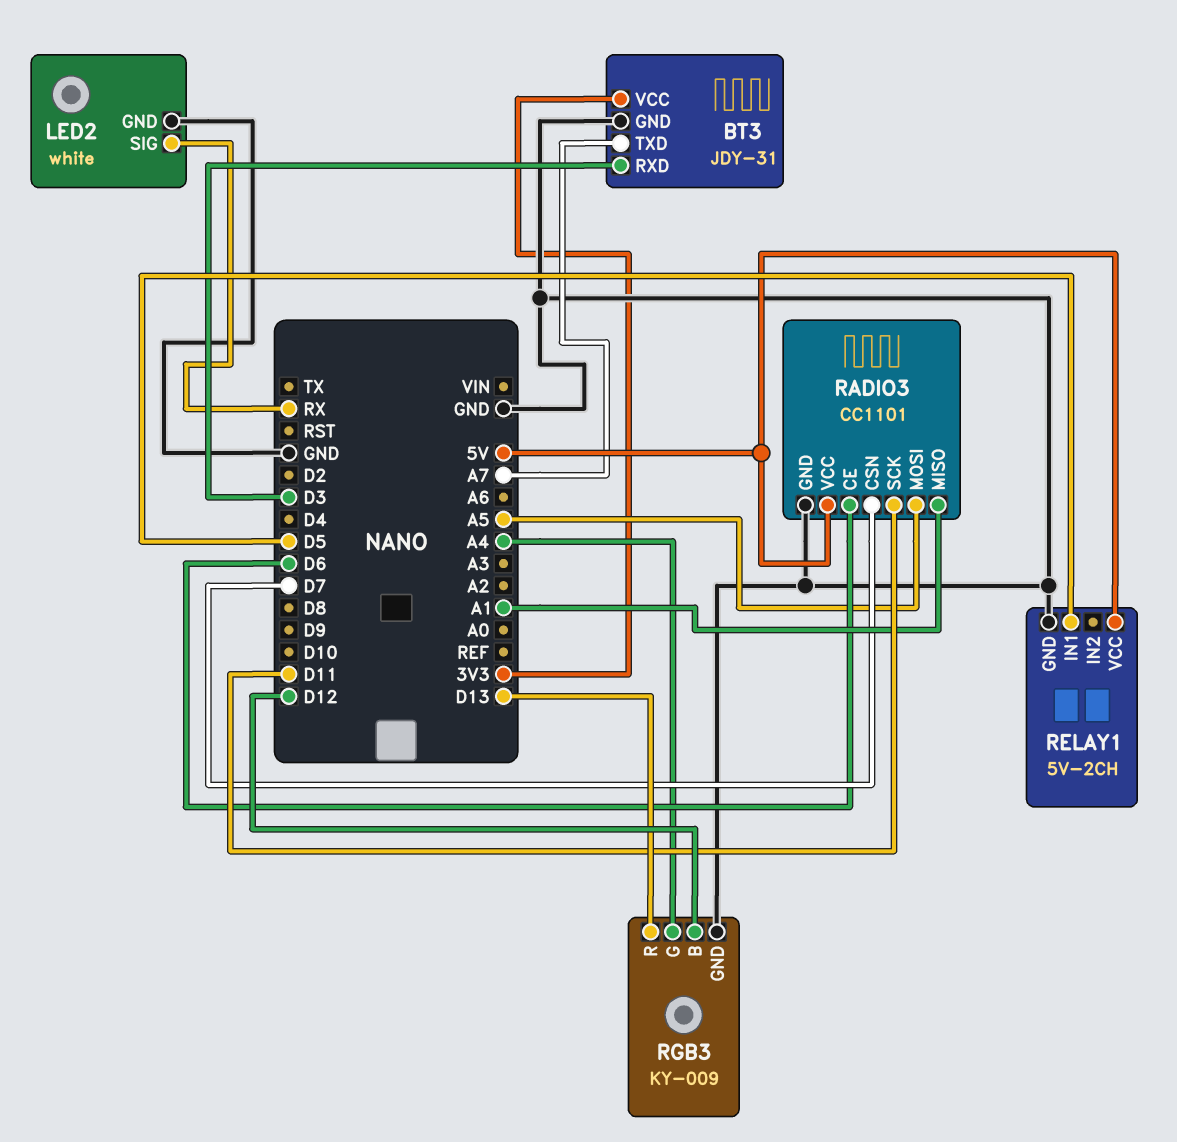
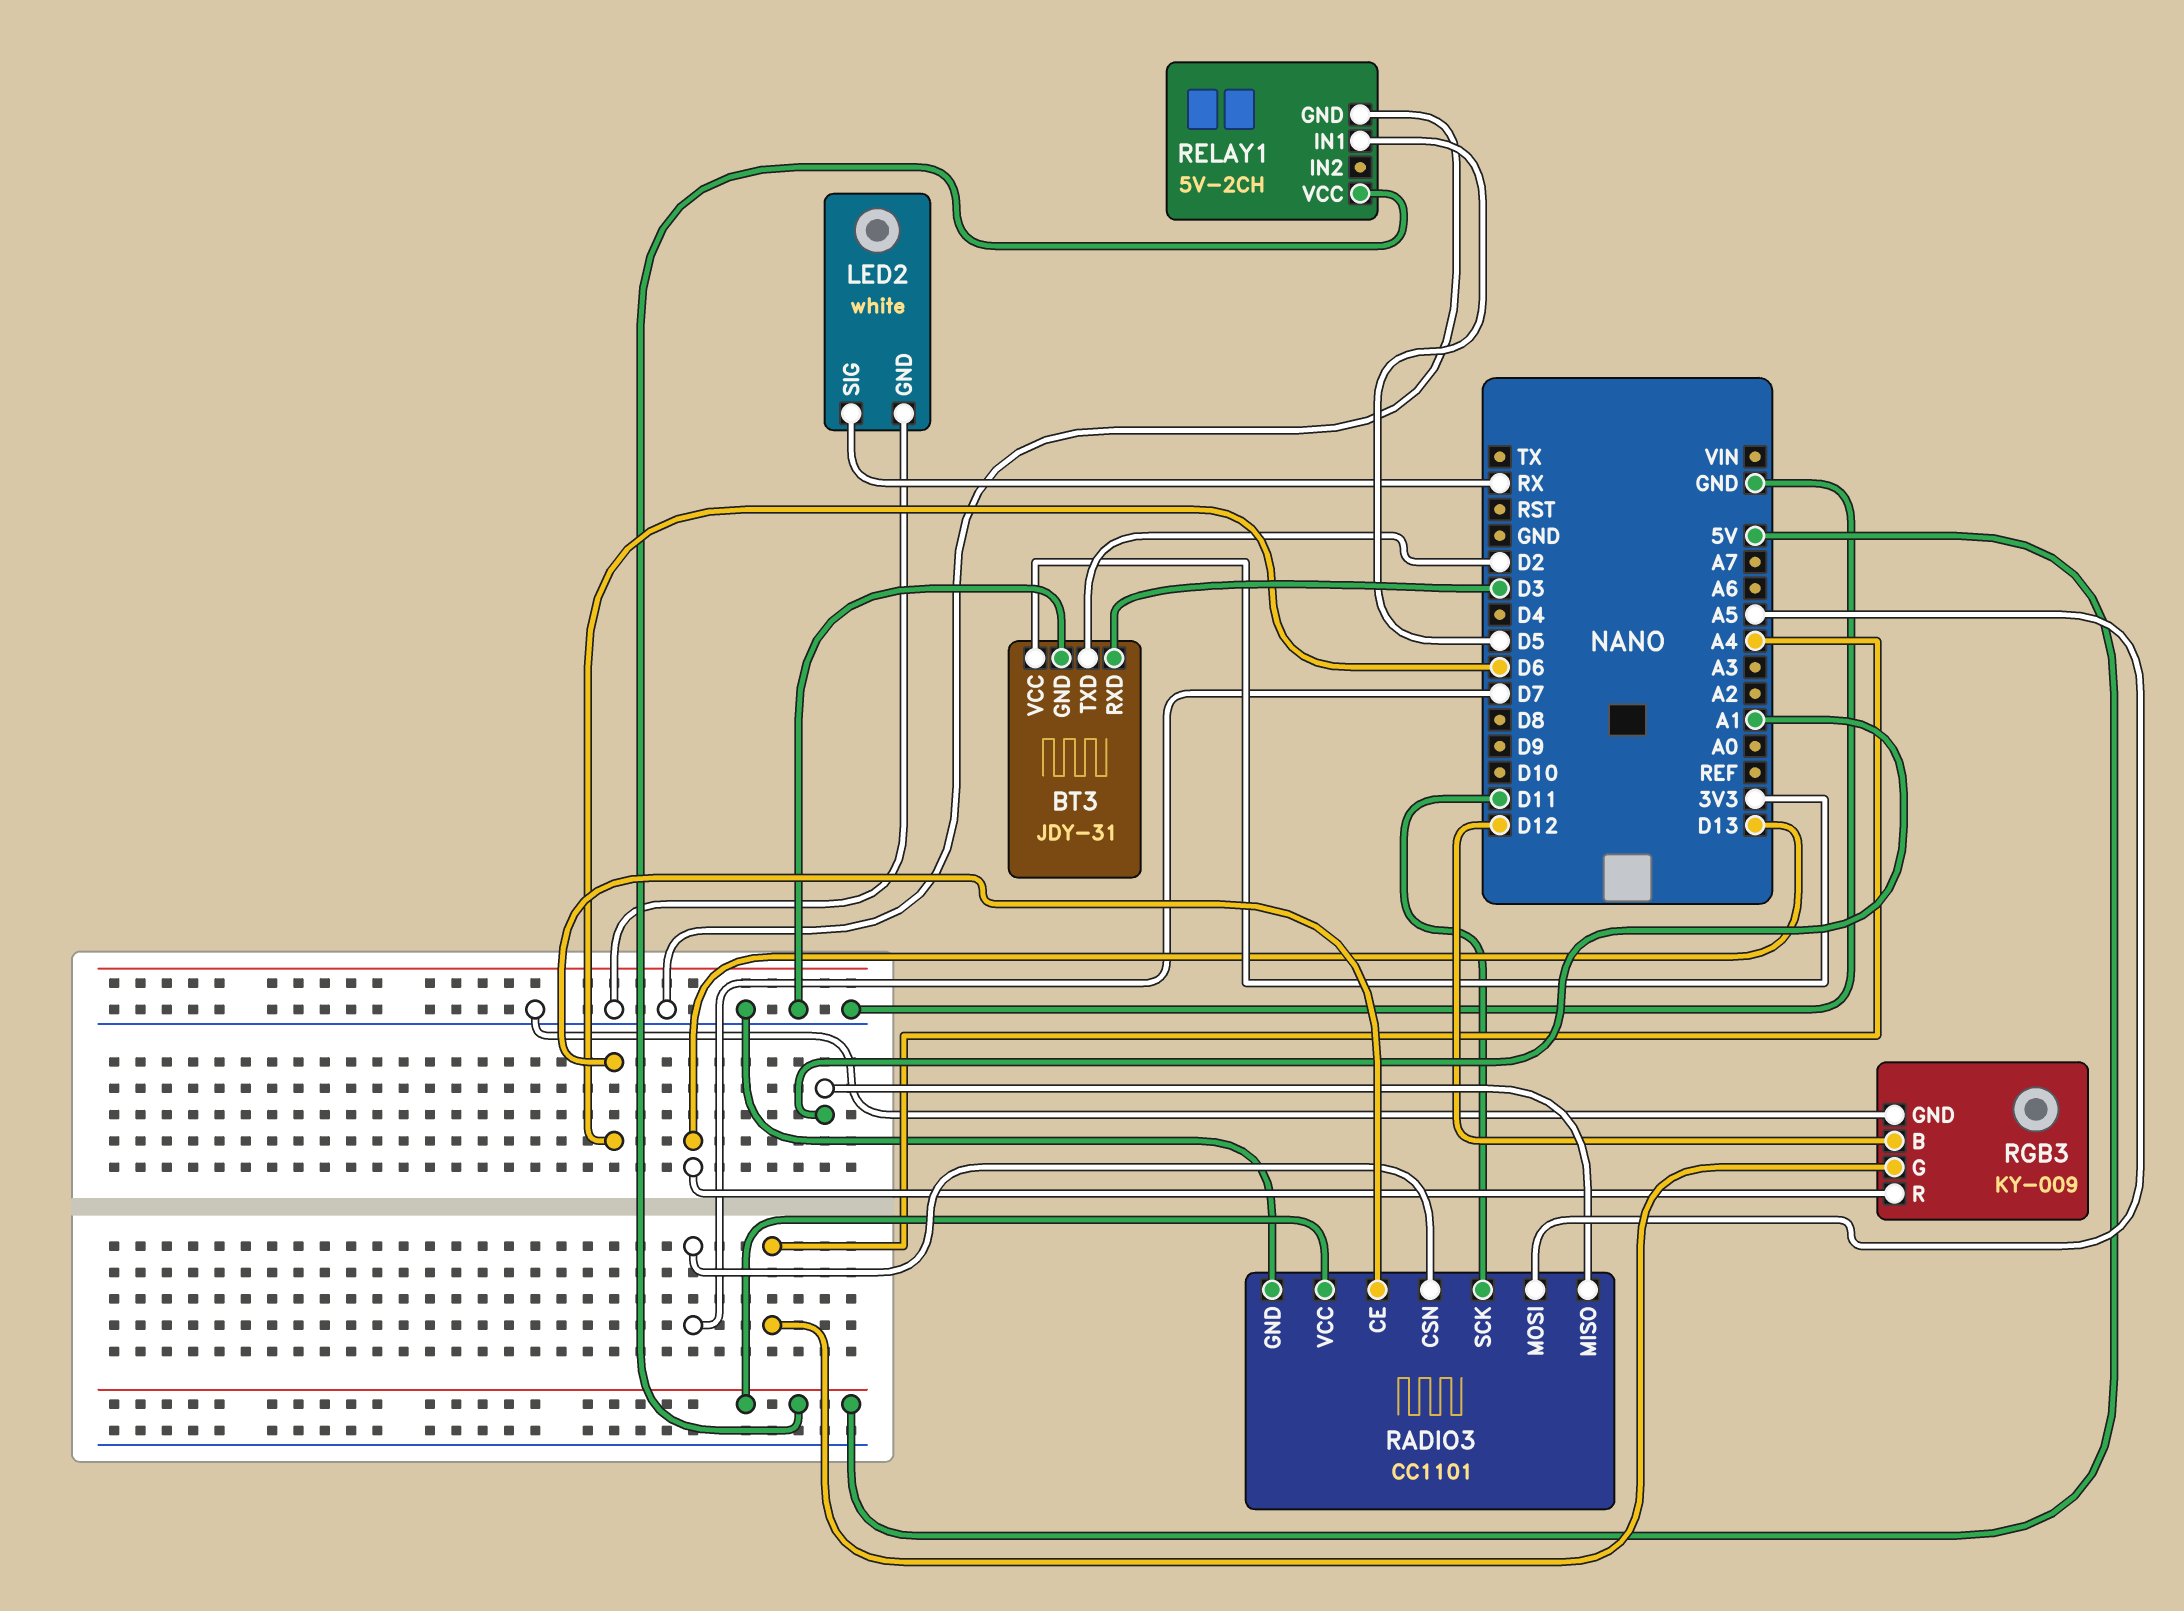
BT3 pin TXD: A7 -> D2

